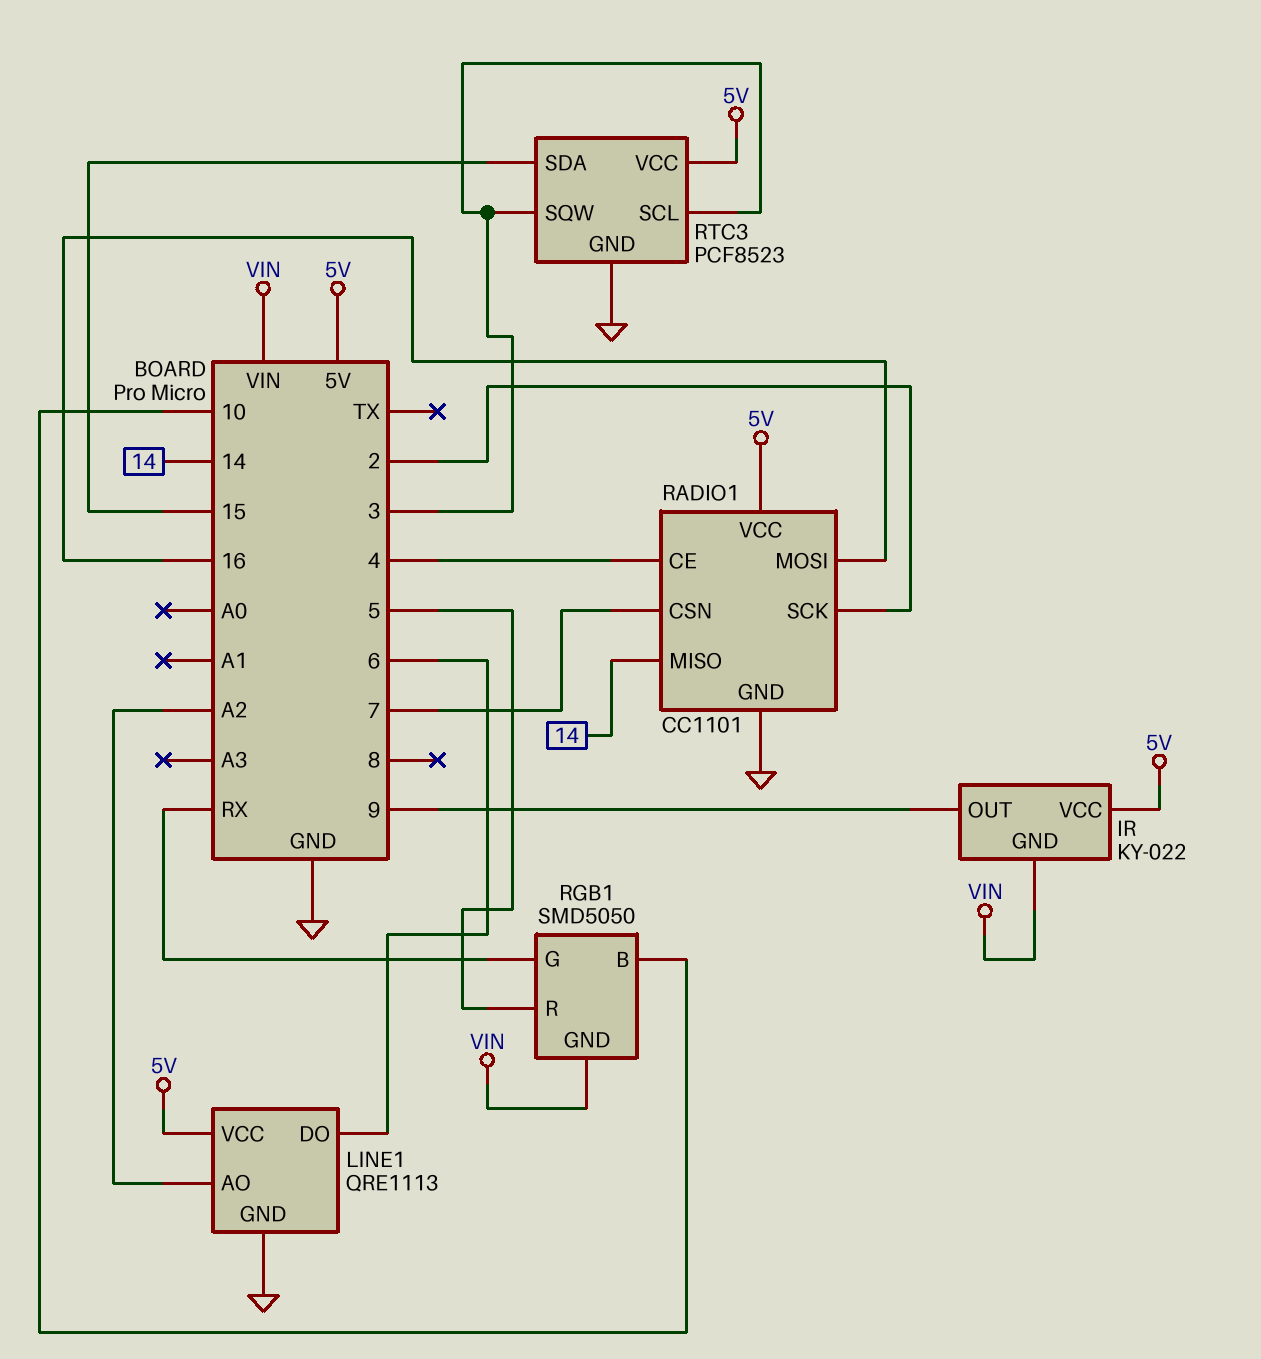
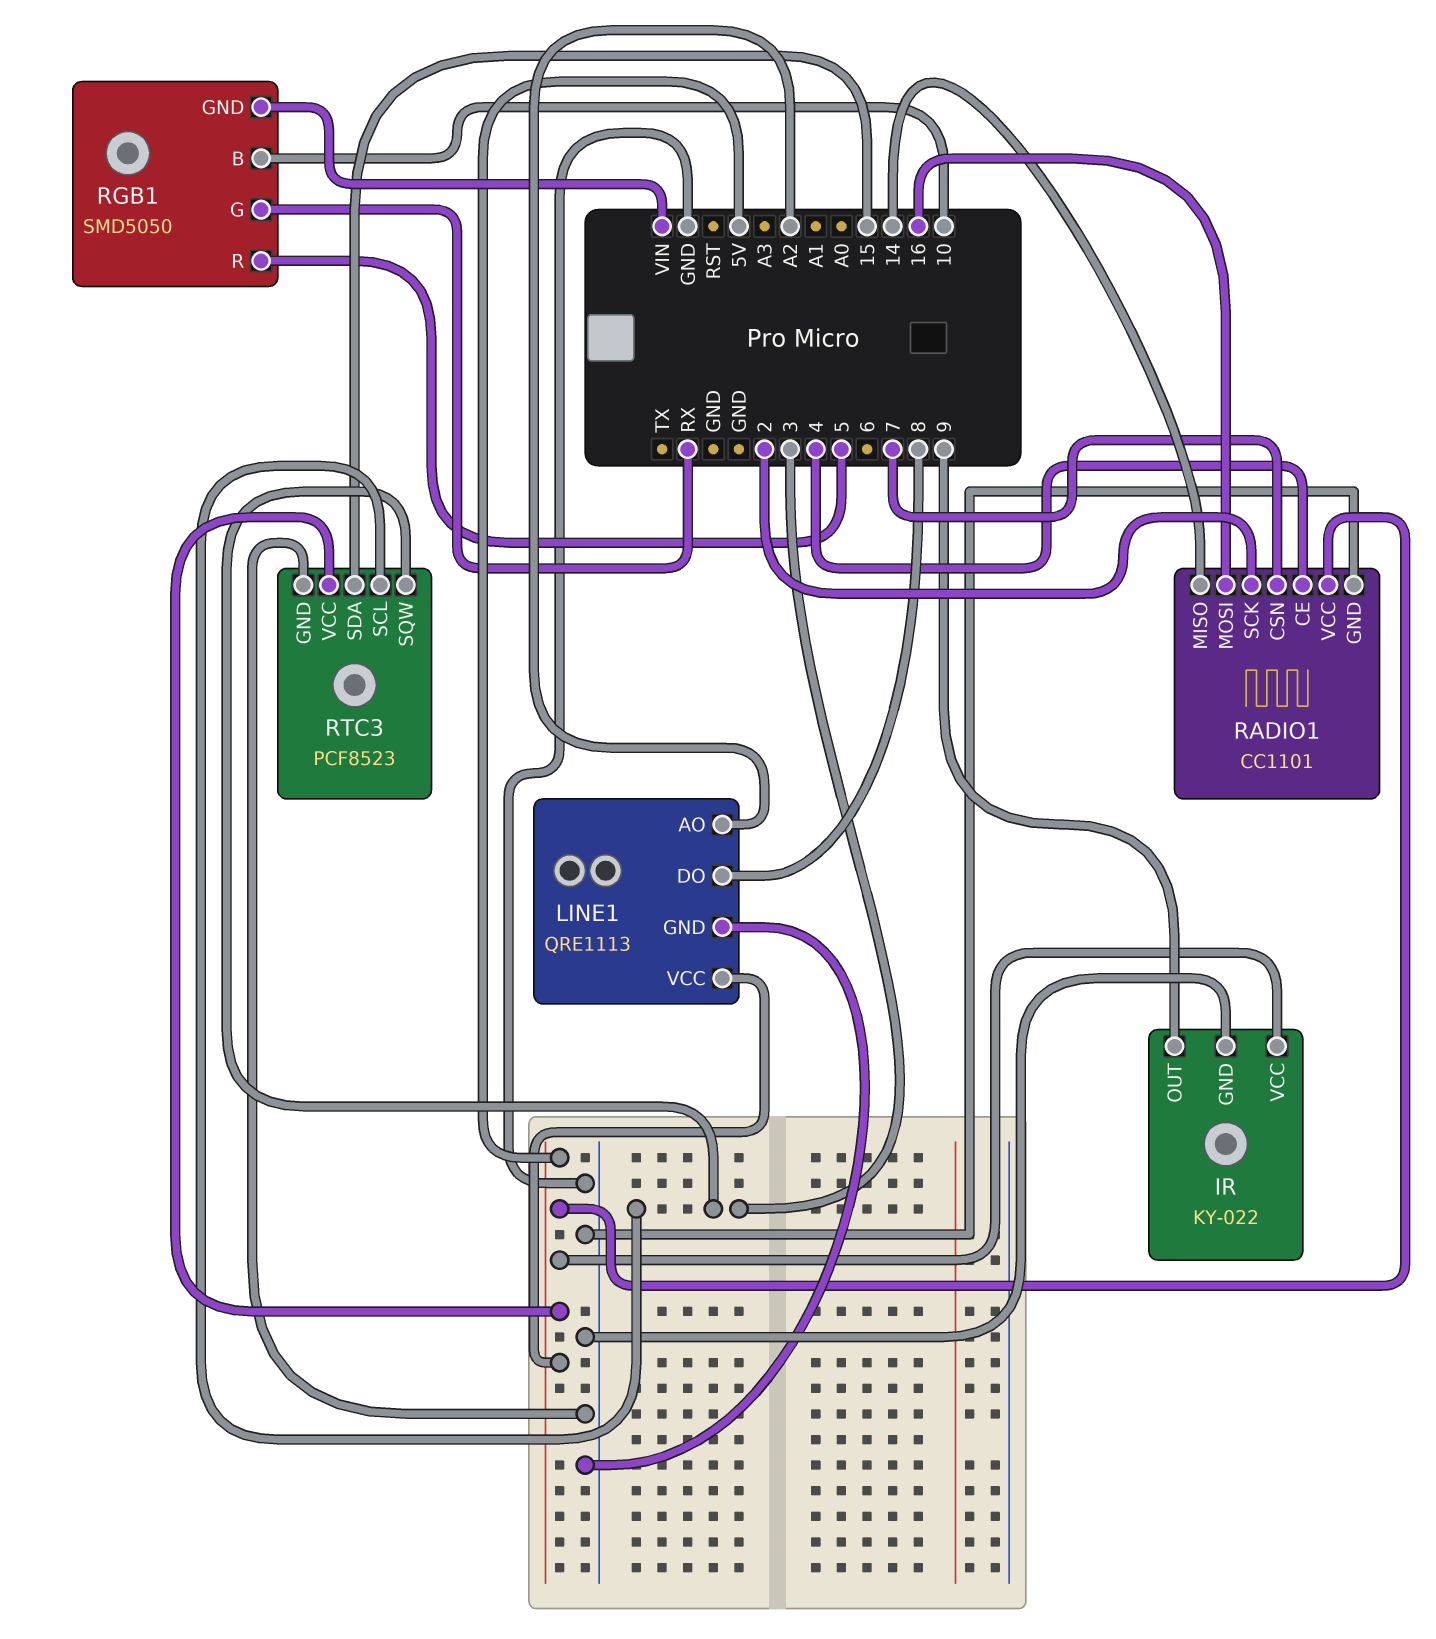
IR pin GND: VIN -> GND
LINE1 pin DO: 6 -> 8

